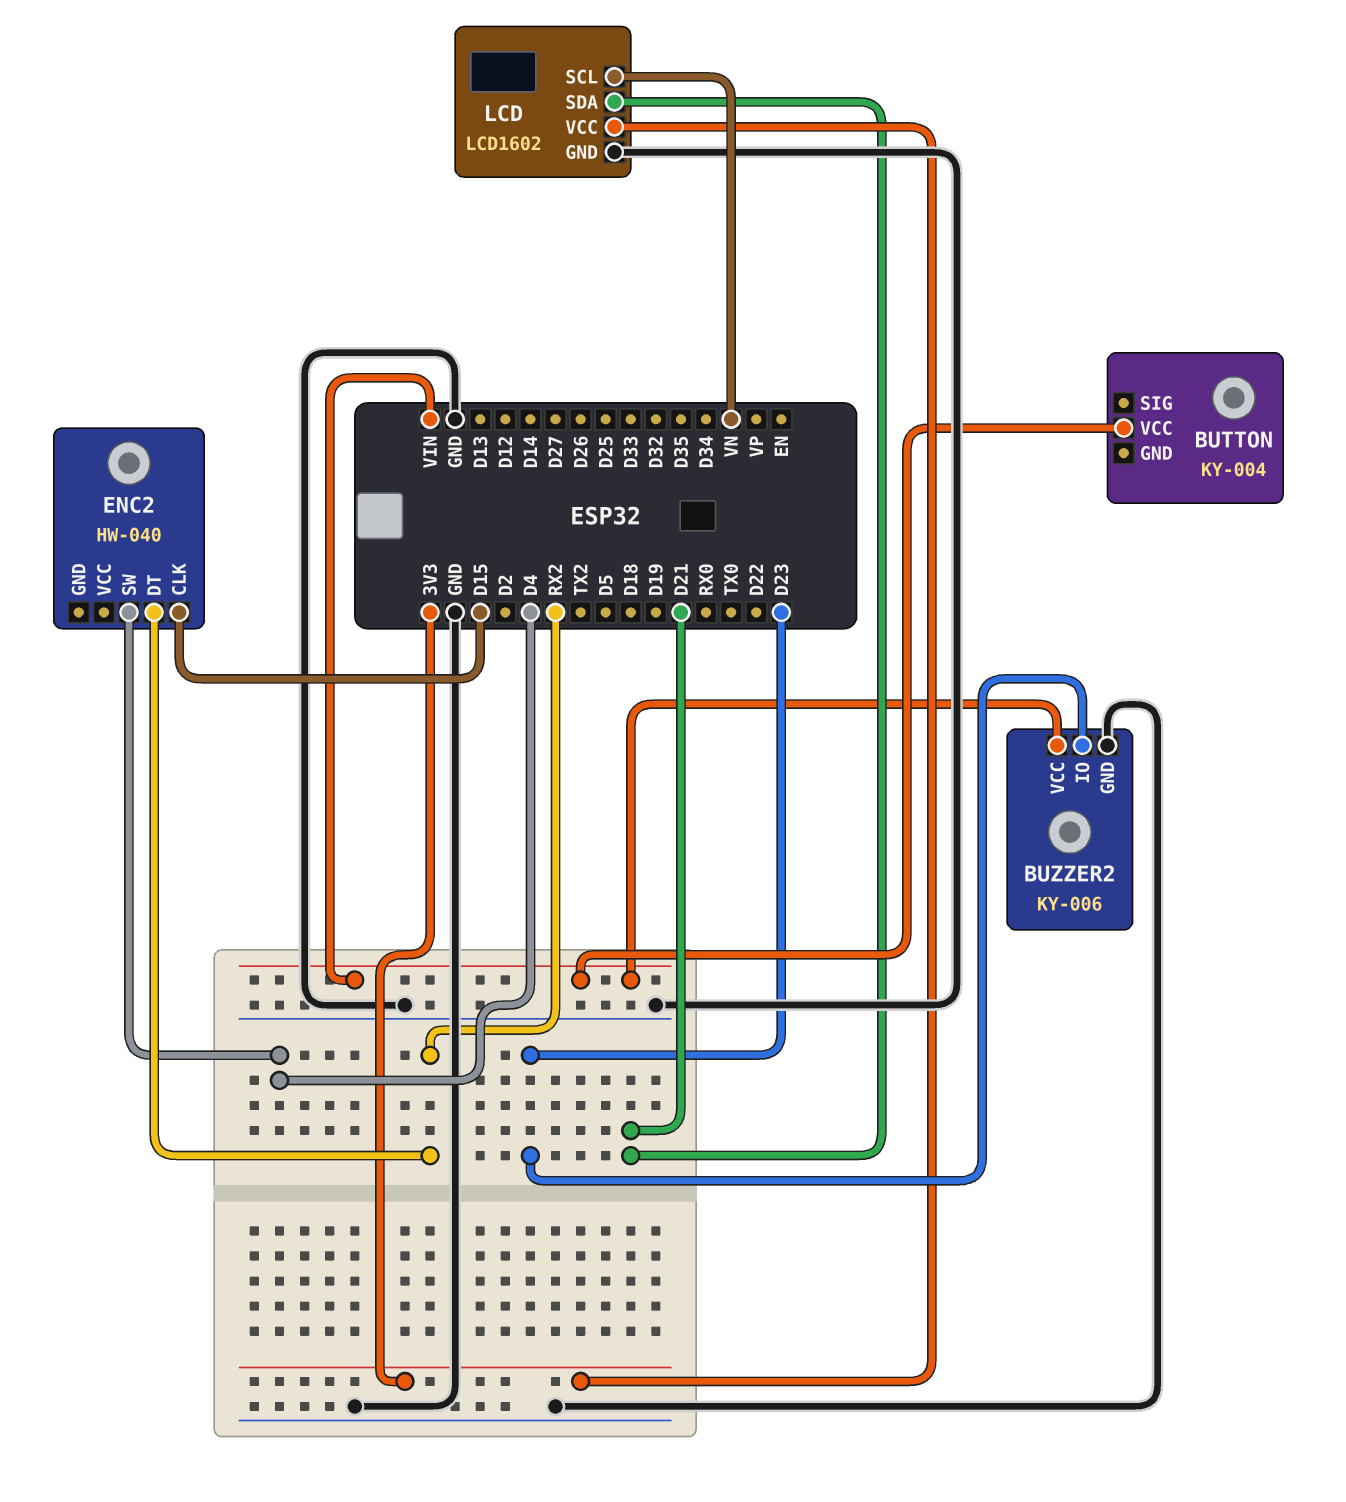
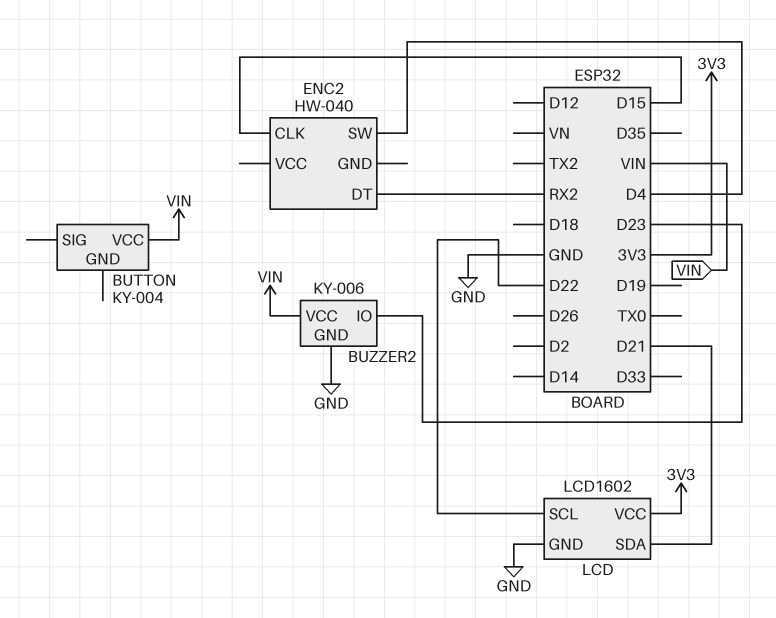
LCD pin SCL: VN -> D22

